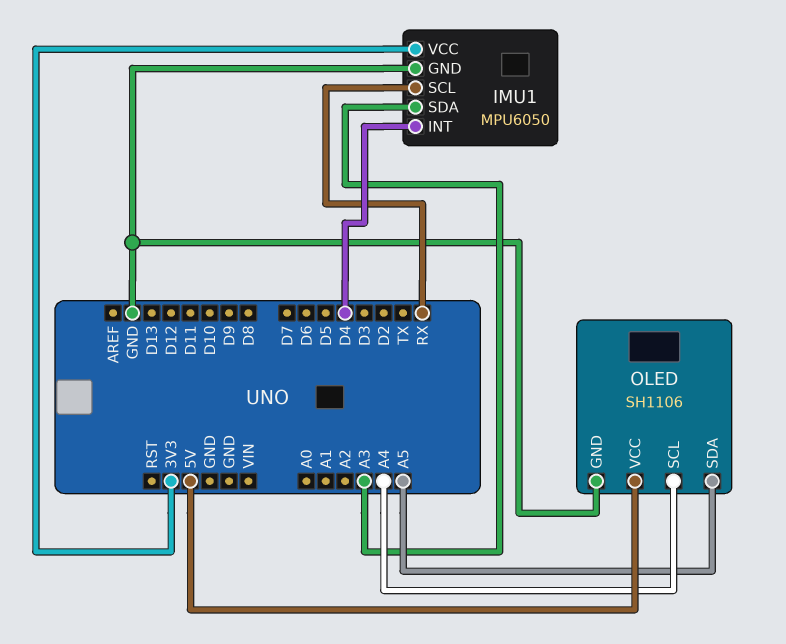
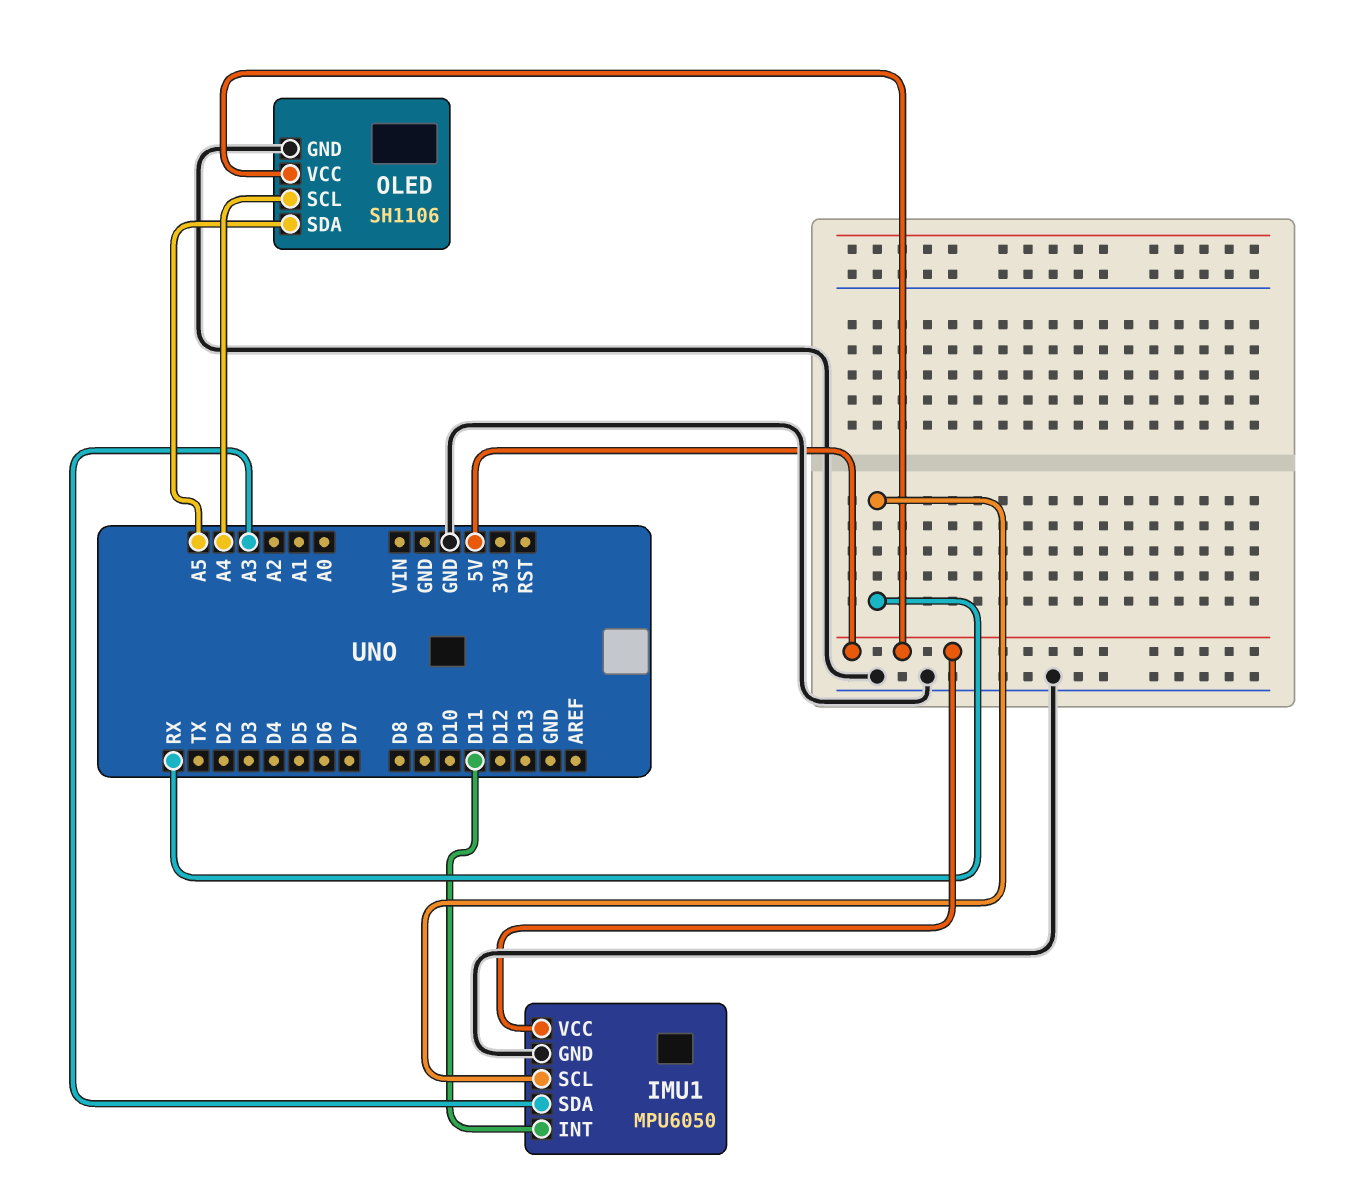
IMU1 pin INT: D4 -> D11
IMU1 pin VCC: 3V3 -> 5V

